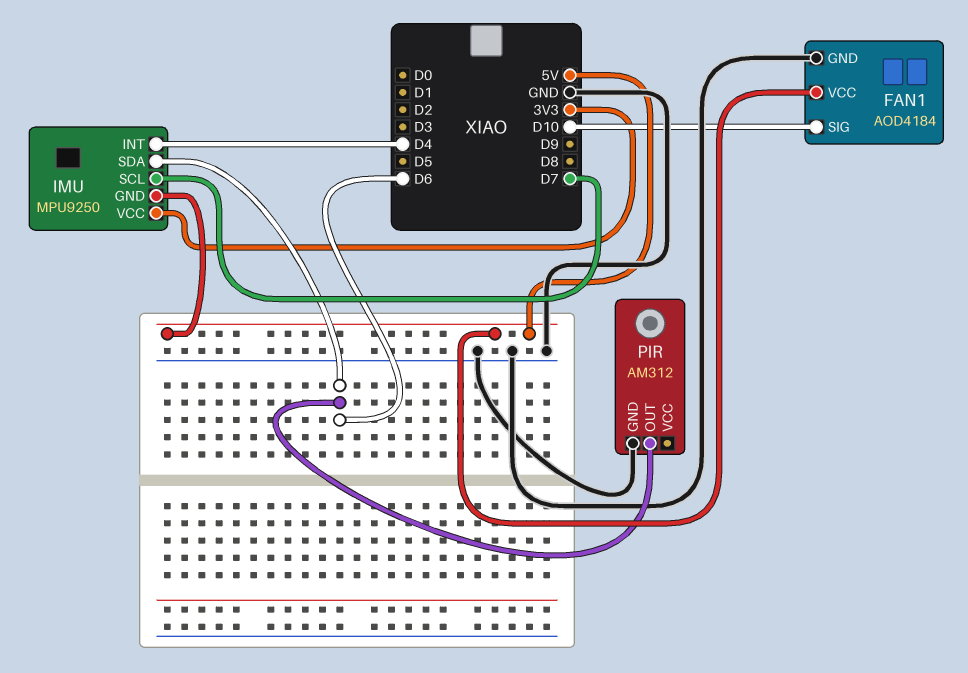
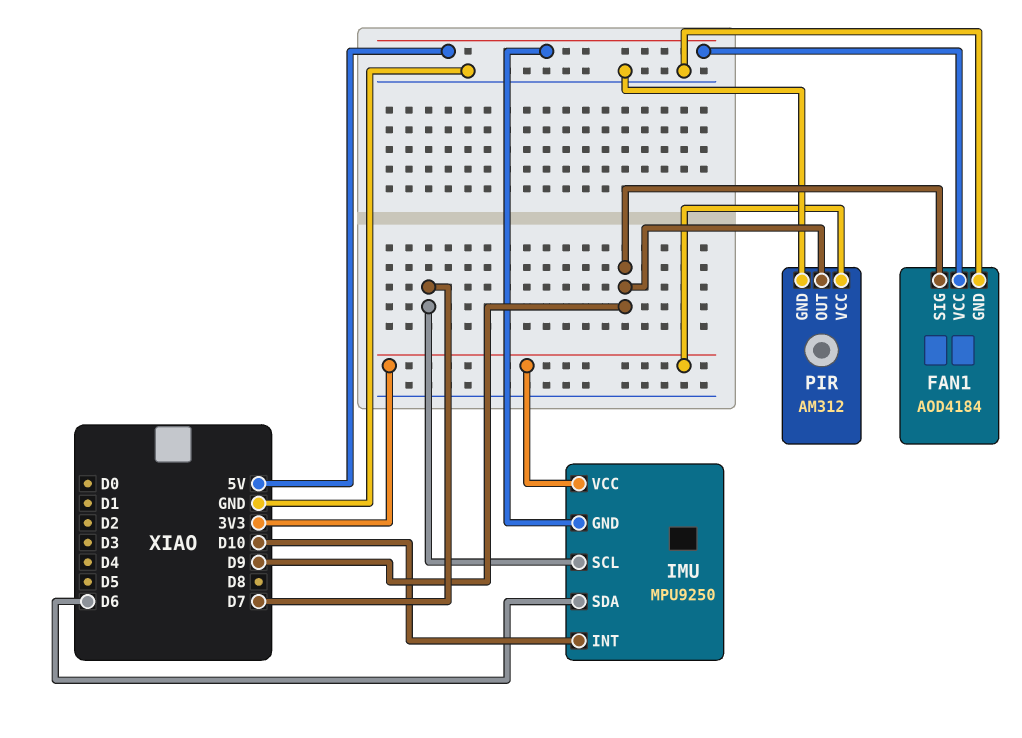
FAN1 pin SIG: D10 -> D9
IMU pin INT: D4 -> D10
PIR pin OUT: D6 -> D9
PIR pin VCC: none -> 3V3

